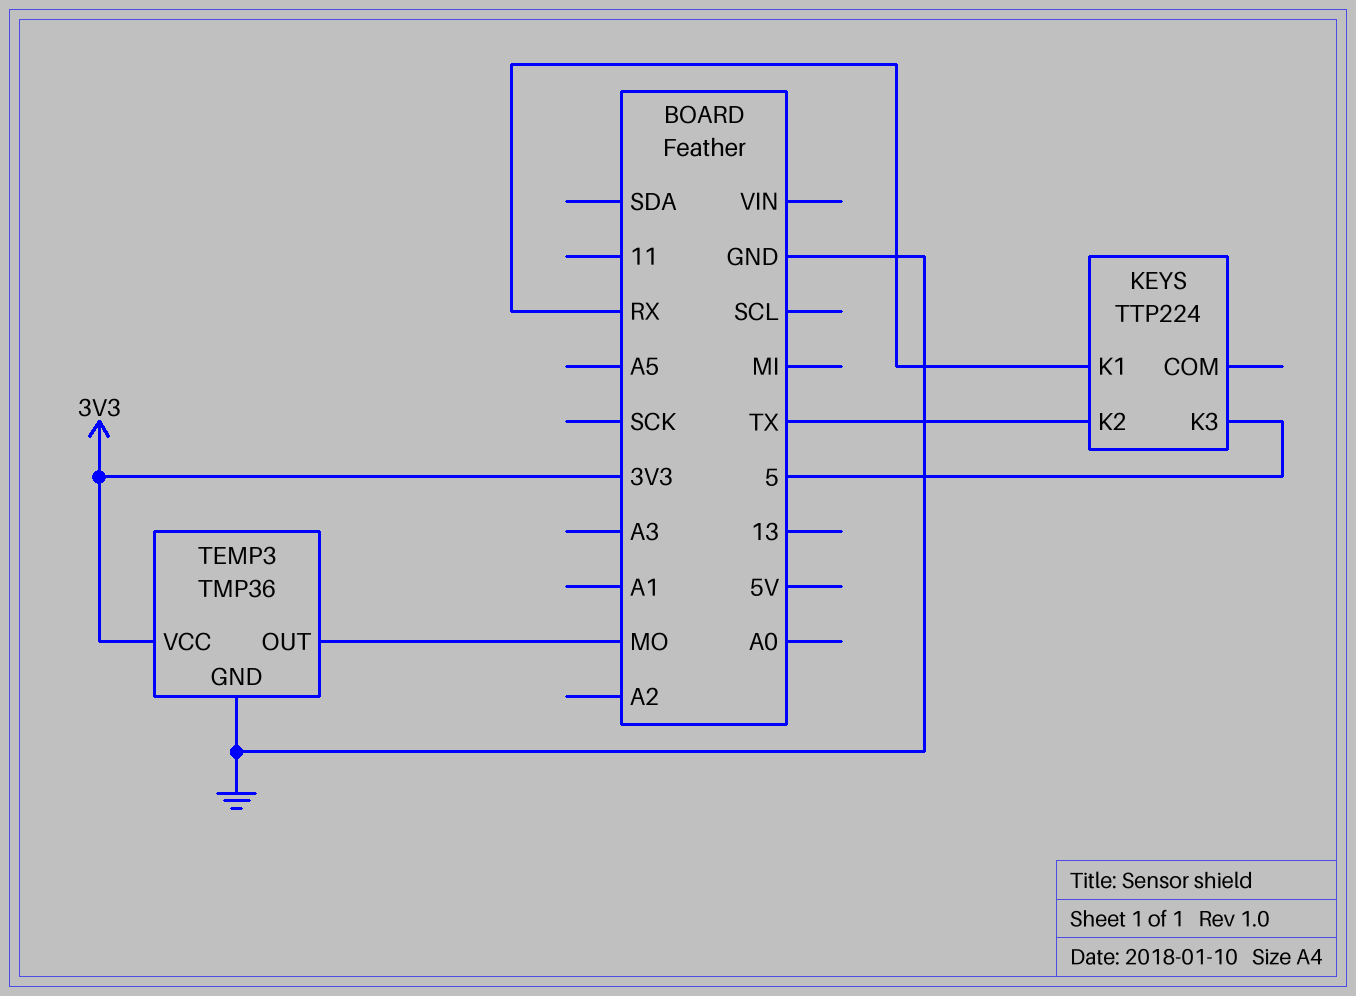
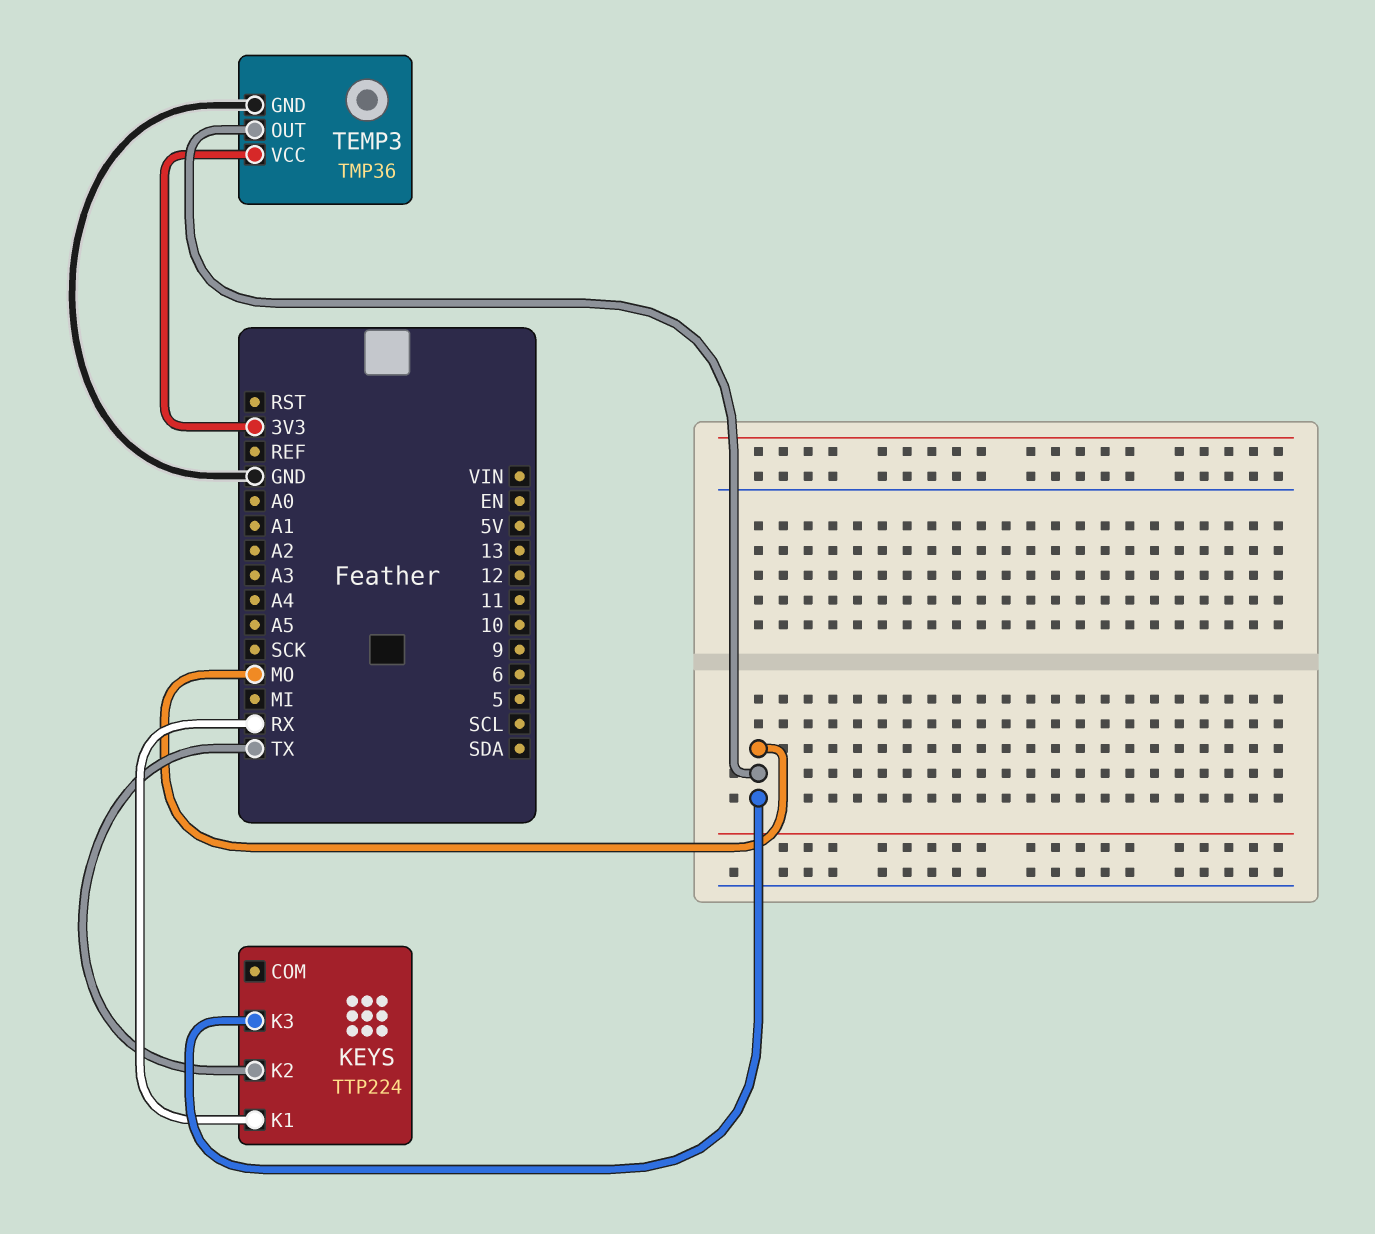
KEYS pin K3: 5 -> MO

